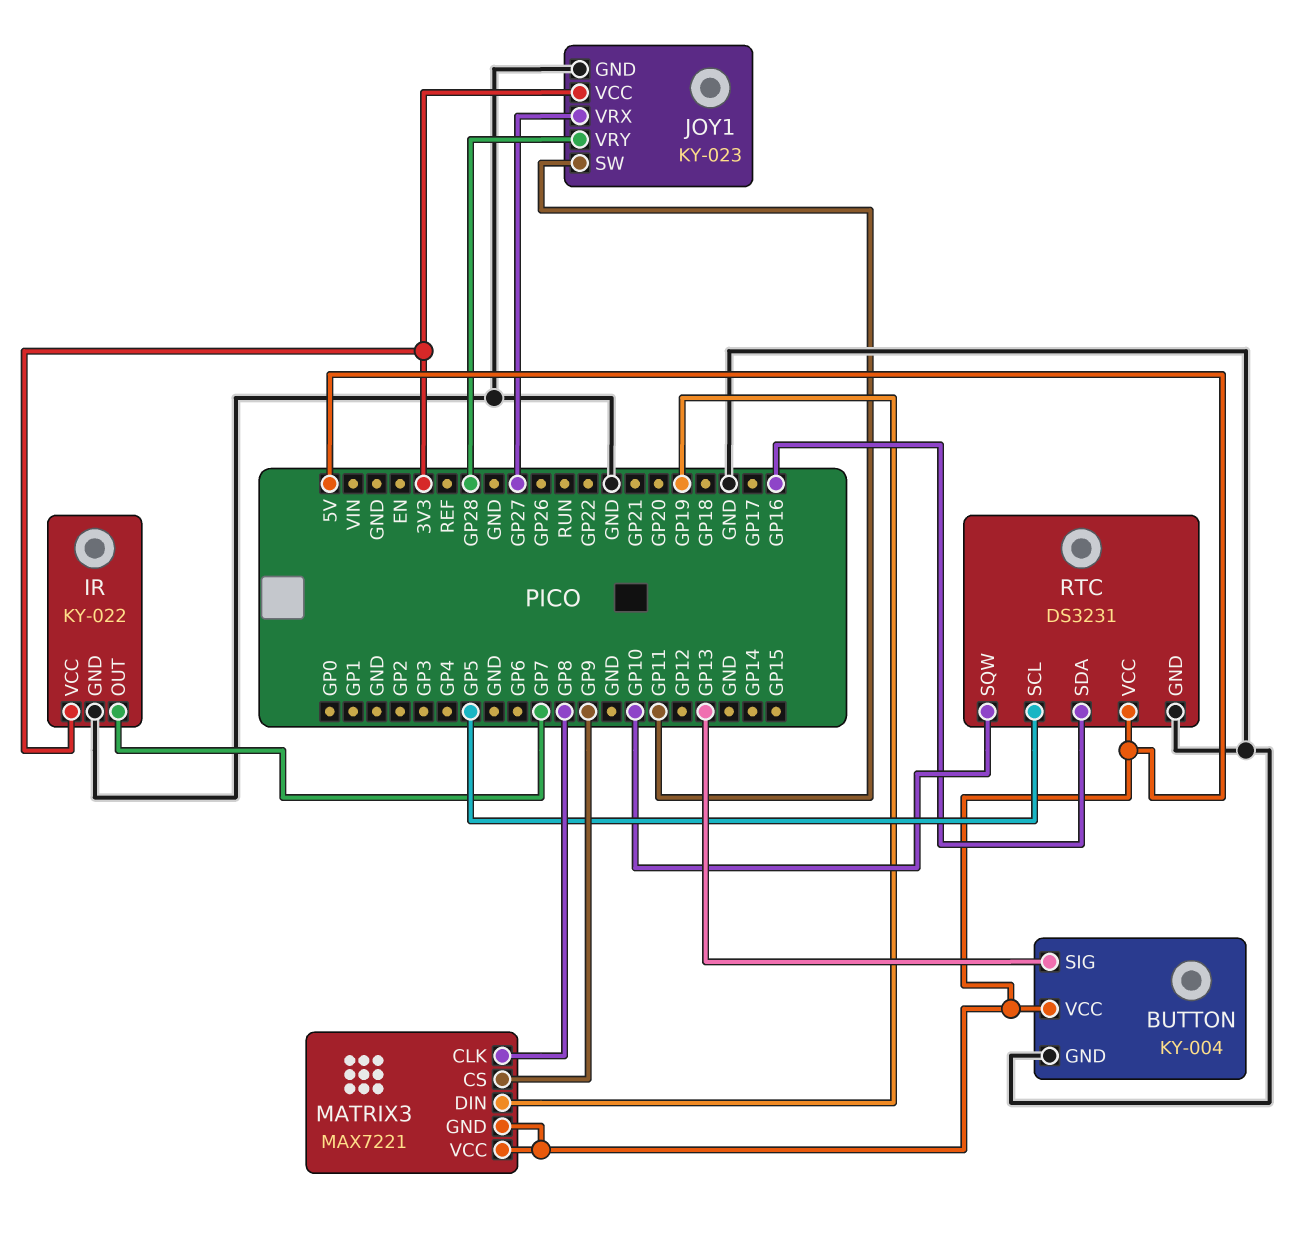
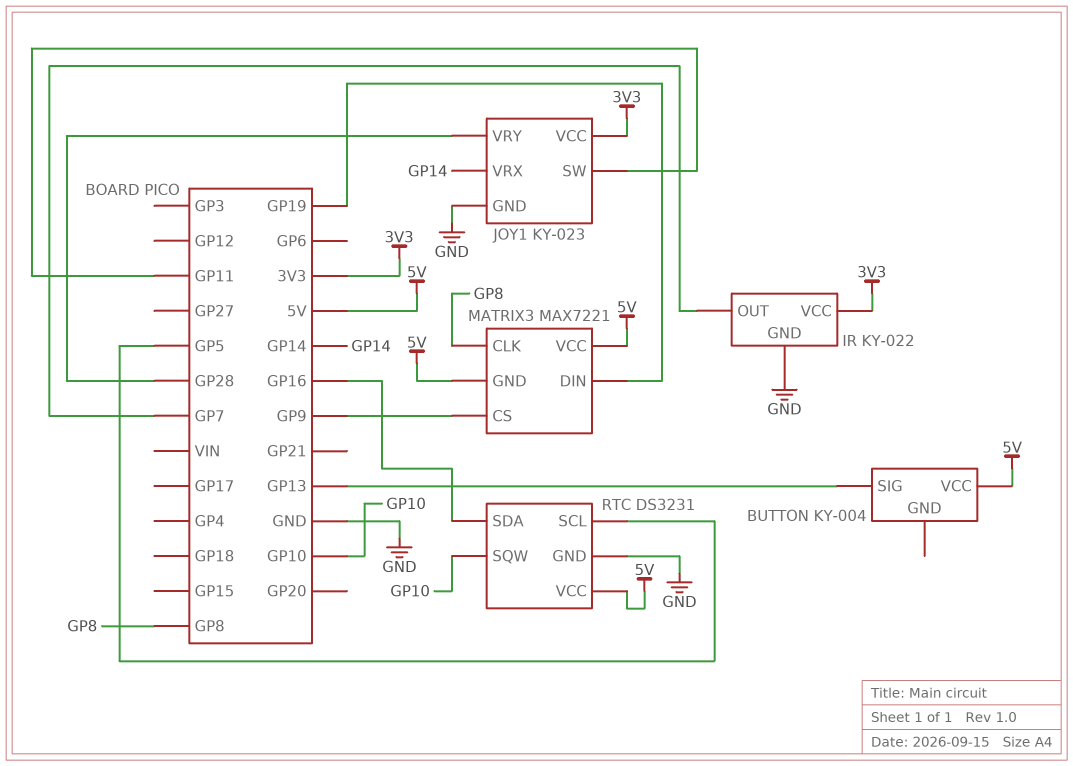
BUTTON pin GND: GND -> none
JOY1 pin VRX: GP27 -> GP14

